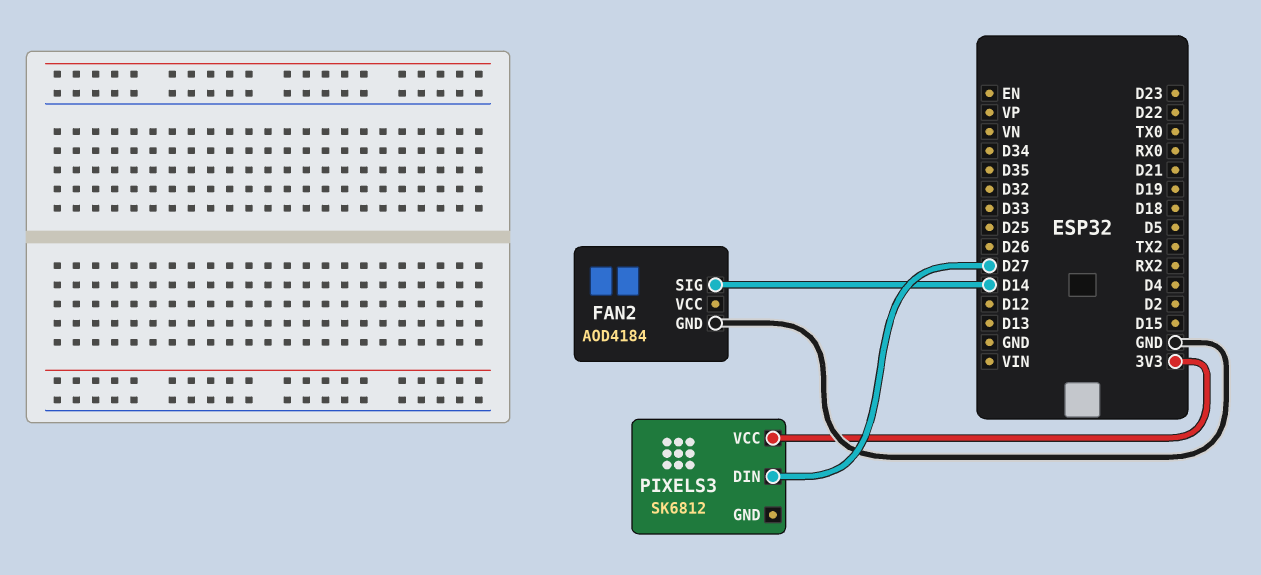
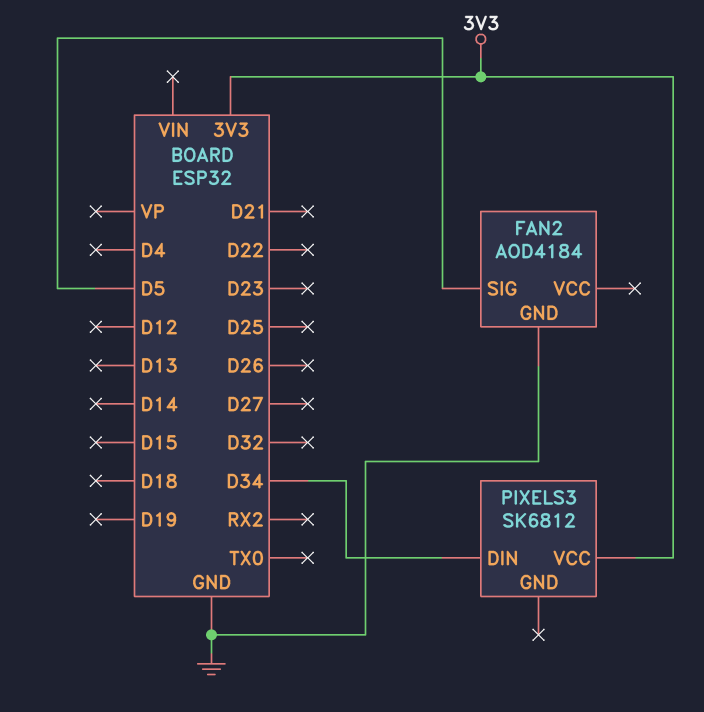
FAN2 pin SIG: D14 -> D5
PIXELS3 pin DIN: D27 -> D34

